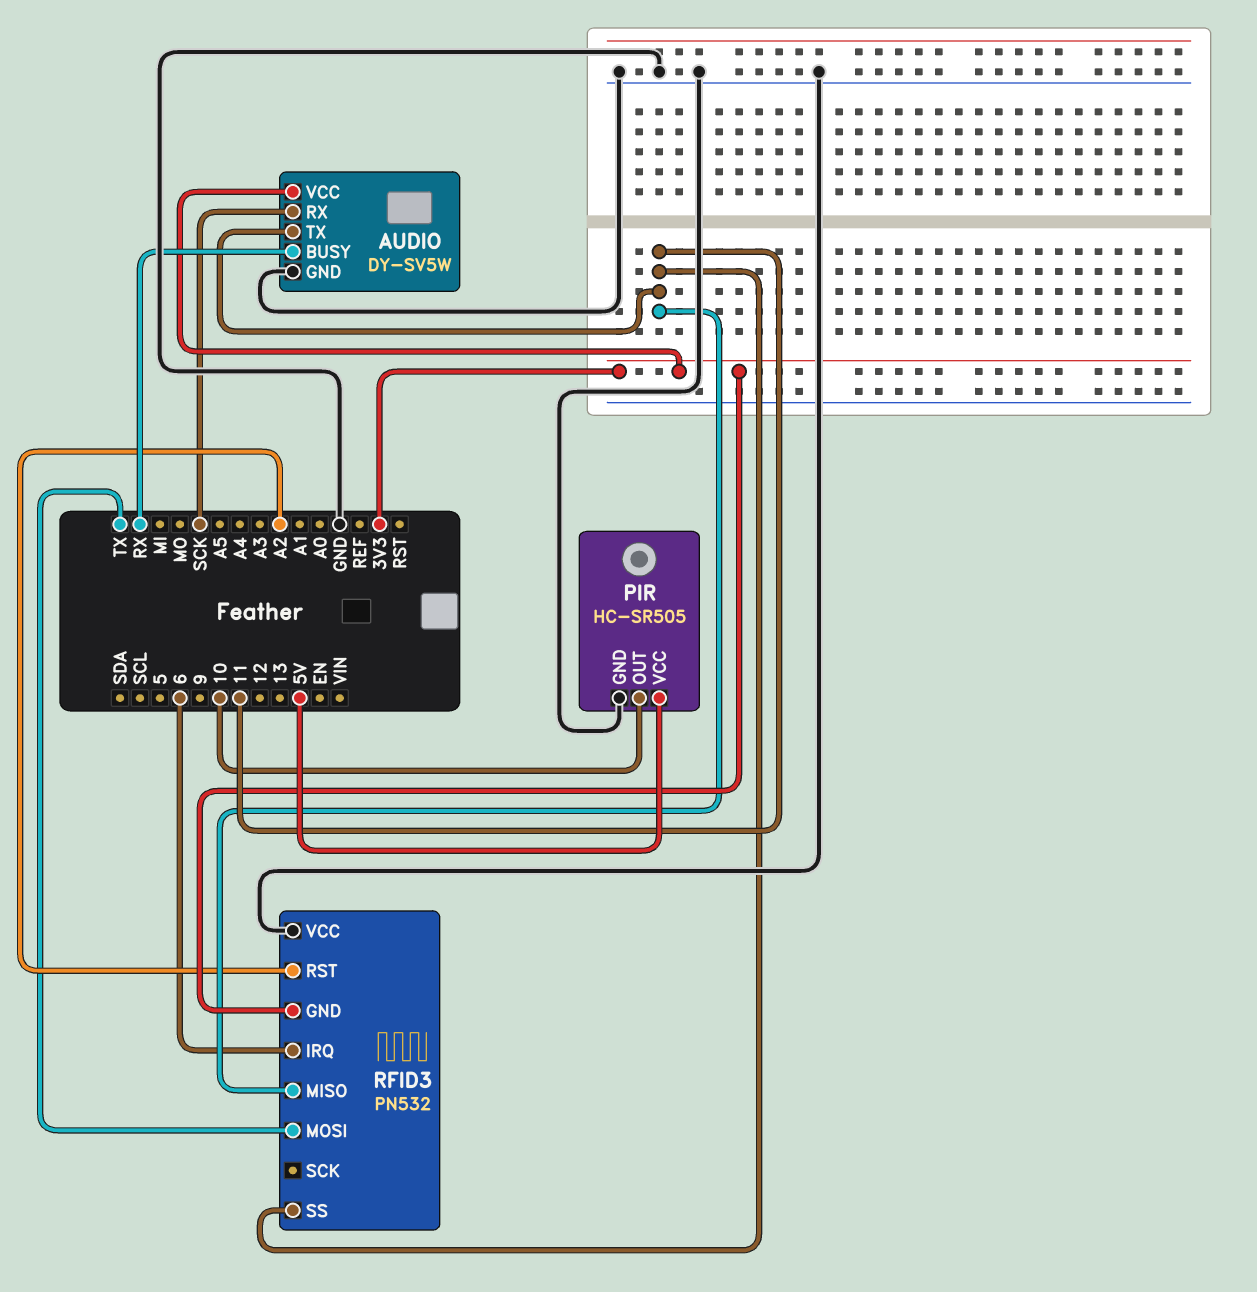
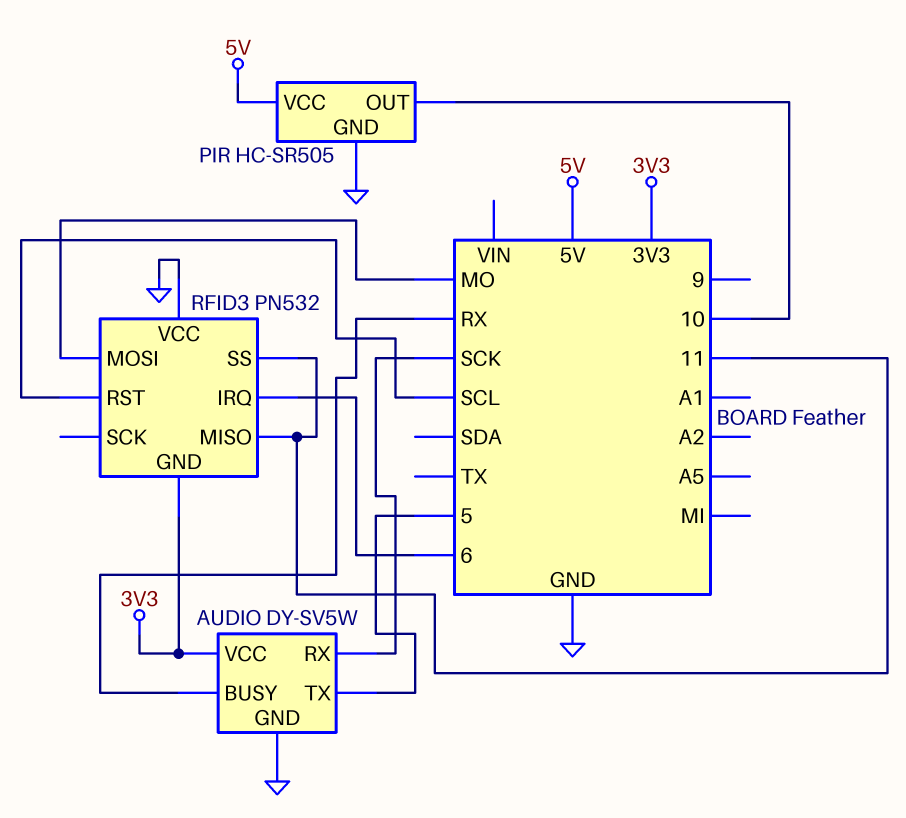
AUDIO pin TX: 11 -> 5
RFID3 pin MOSI: TX -> MO
RFID3 pin RST: A2 -> SCL

